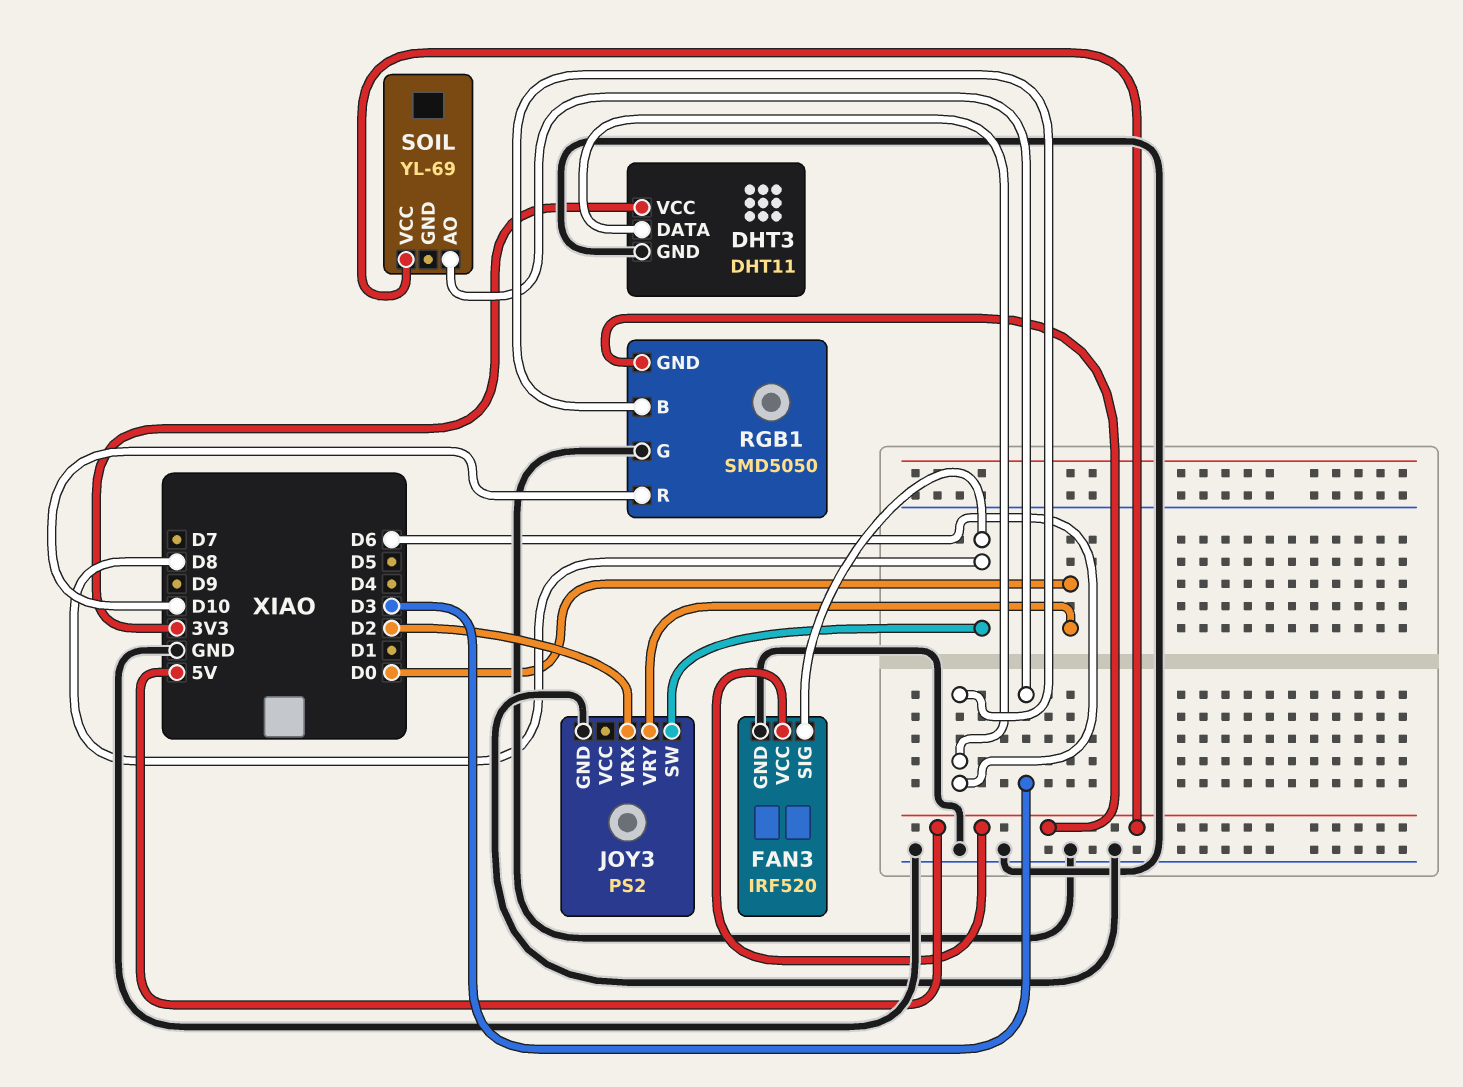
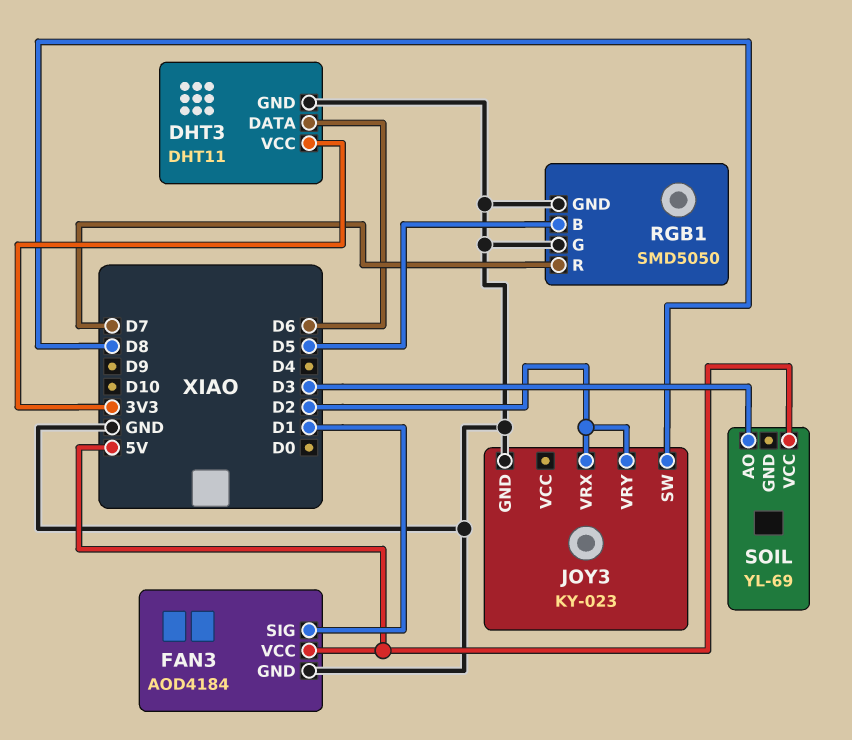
FAN3: IRF520 -> AOD4184
FAN3 pin SIG: D8 -> D1
JOY3: PS2 -> KY-023
JOY3 pin VRY: D0 -> D2
RGB1 pin B: D6 -> D5
RGB1 pin GND: 5V -> GND
RGB1 pin R: D10 -> D7

